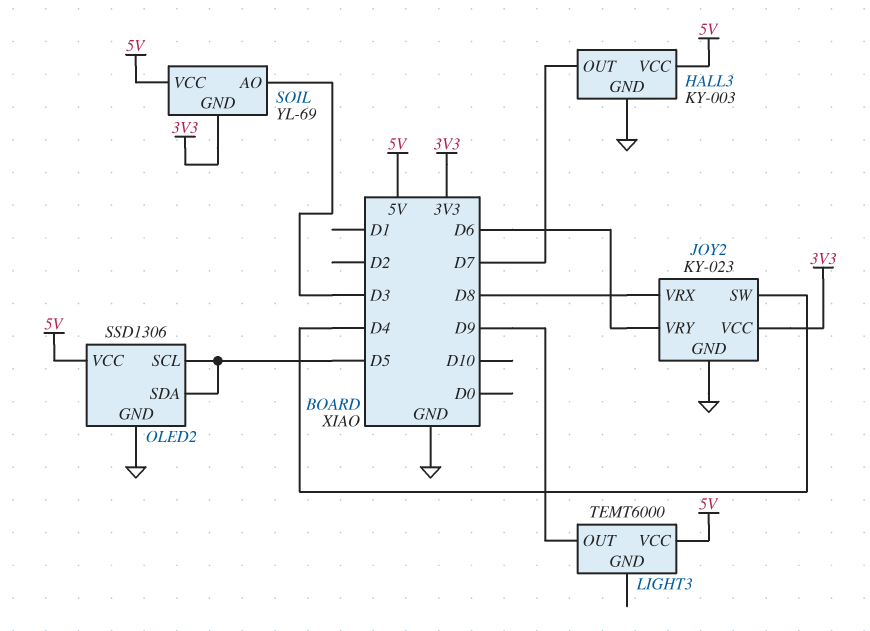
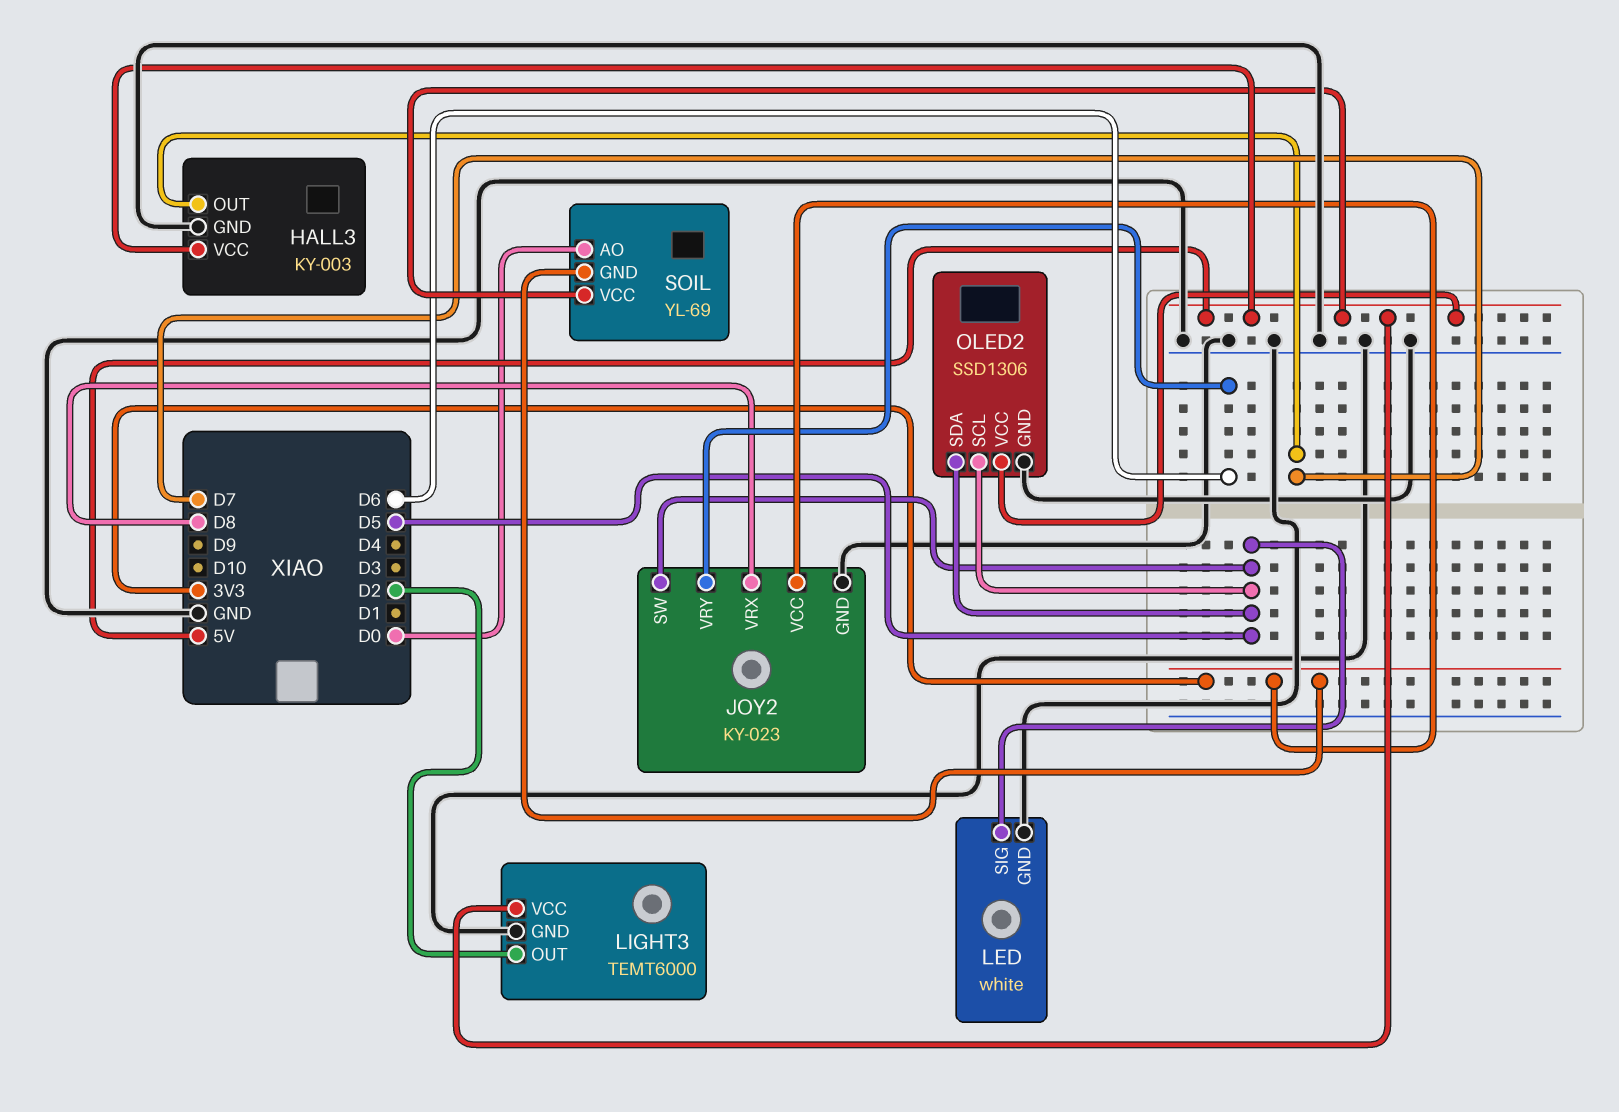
JOY2 pin SW: D4 -> D5
LED: none -> white
LED pin GND: none -> GND
LED pin SIG: none -> D5
LIGHT3 pin GND: none -> GND
LIGHT3 pin OUT: D9 -> D2
SOIL pin AO: D3 -> D0

